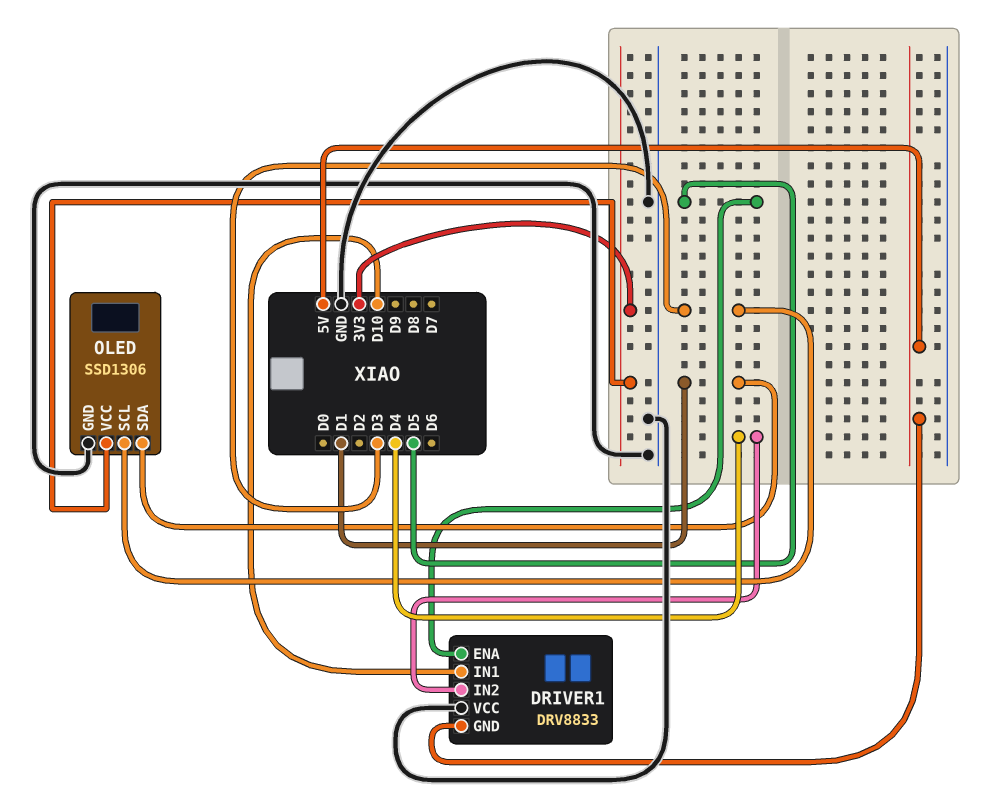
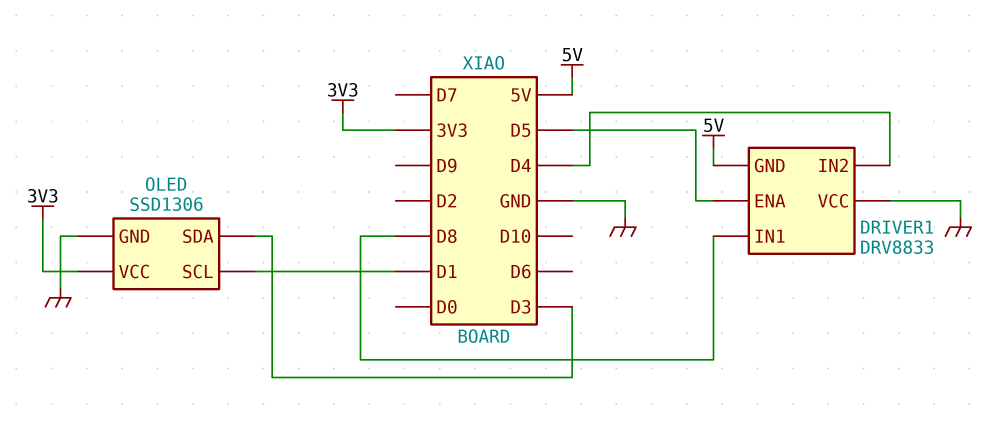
DRIVER1 pin IN1: D10 -> D8
OLED pin SCL: D3 -> D1
OLED pin SDA: D1 -> D3

